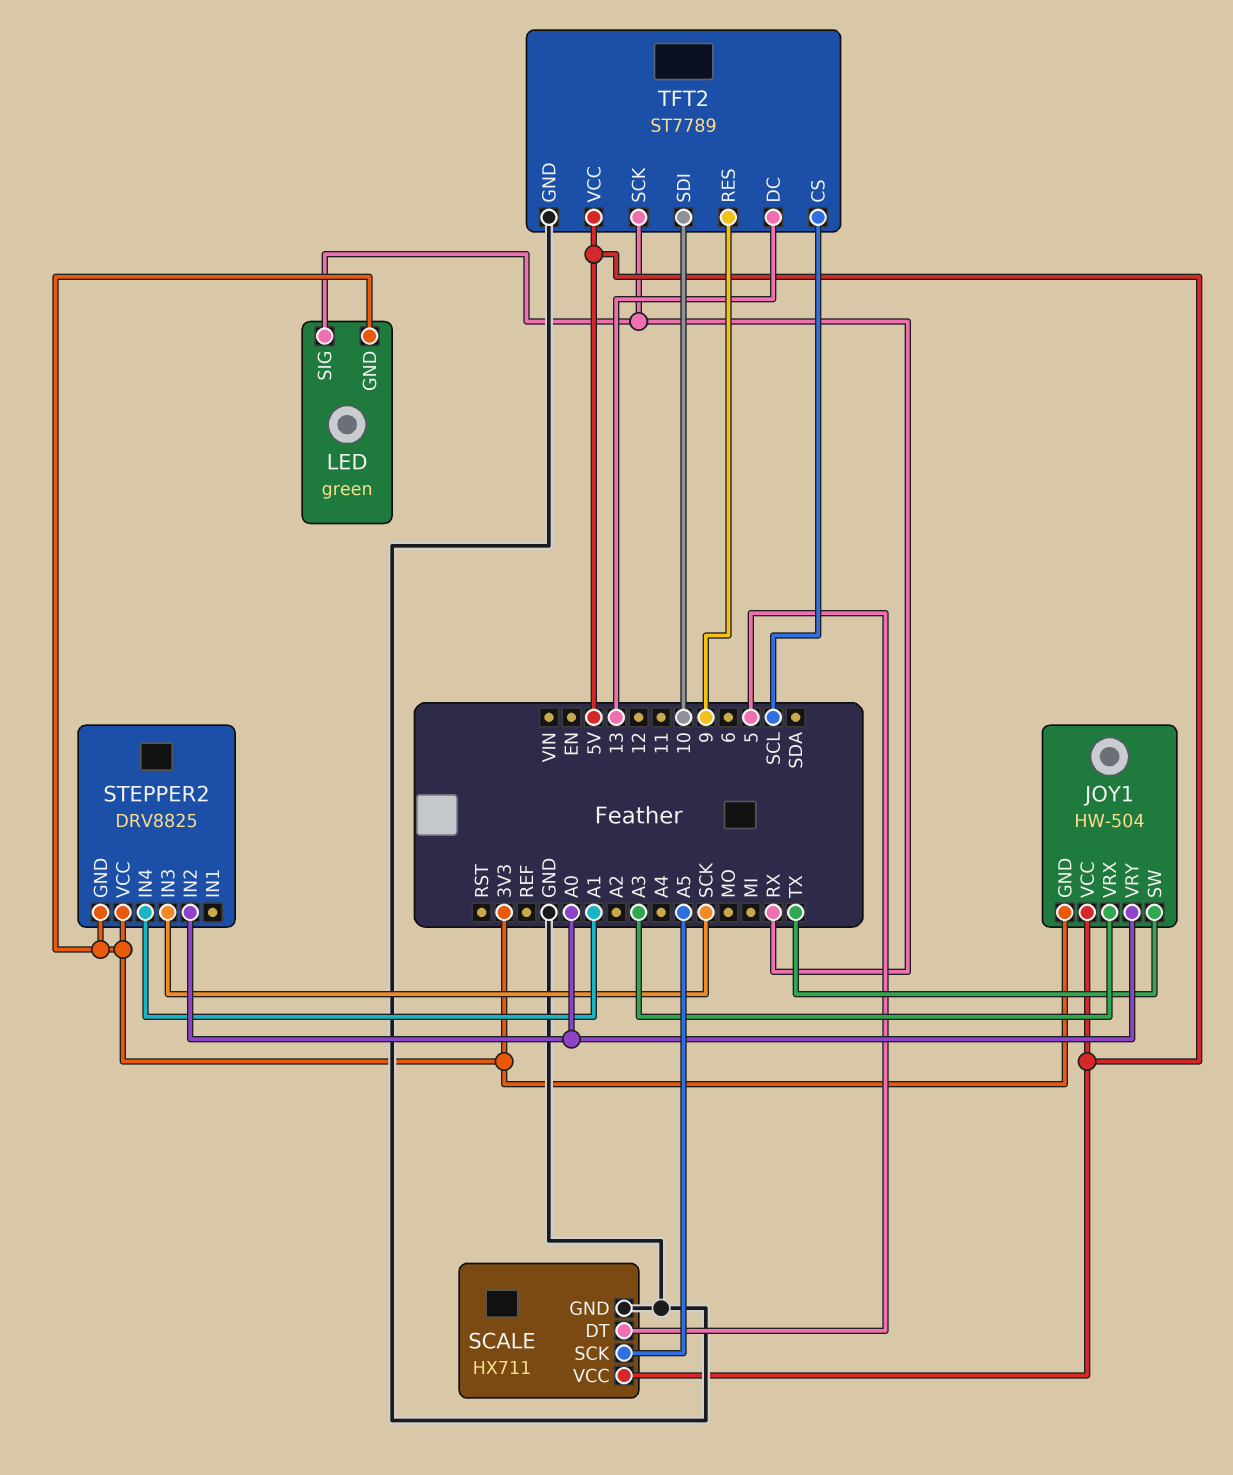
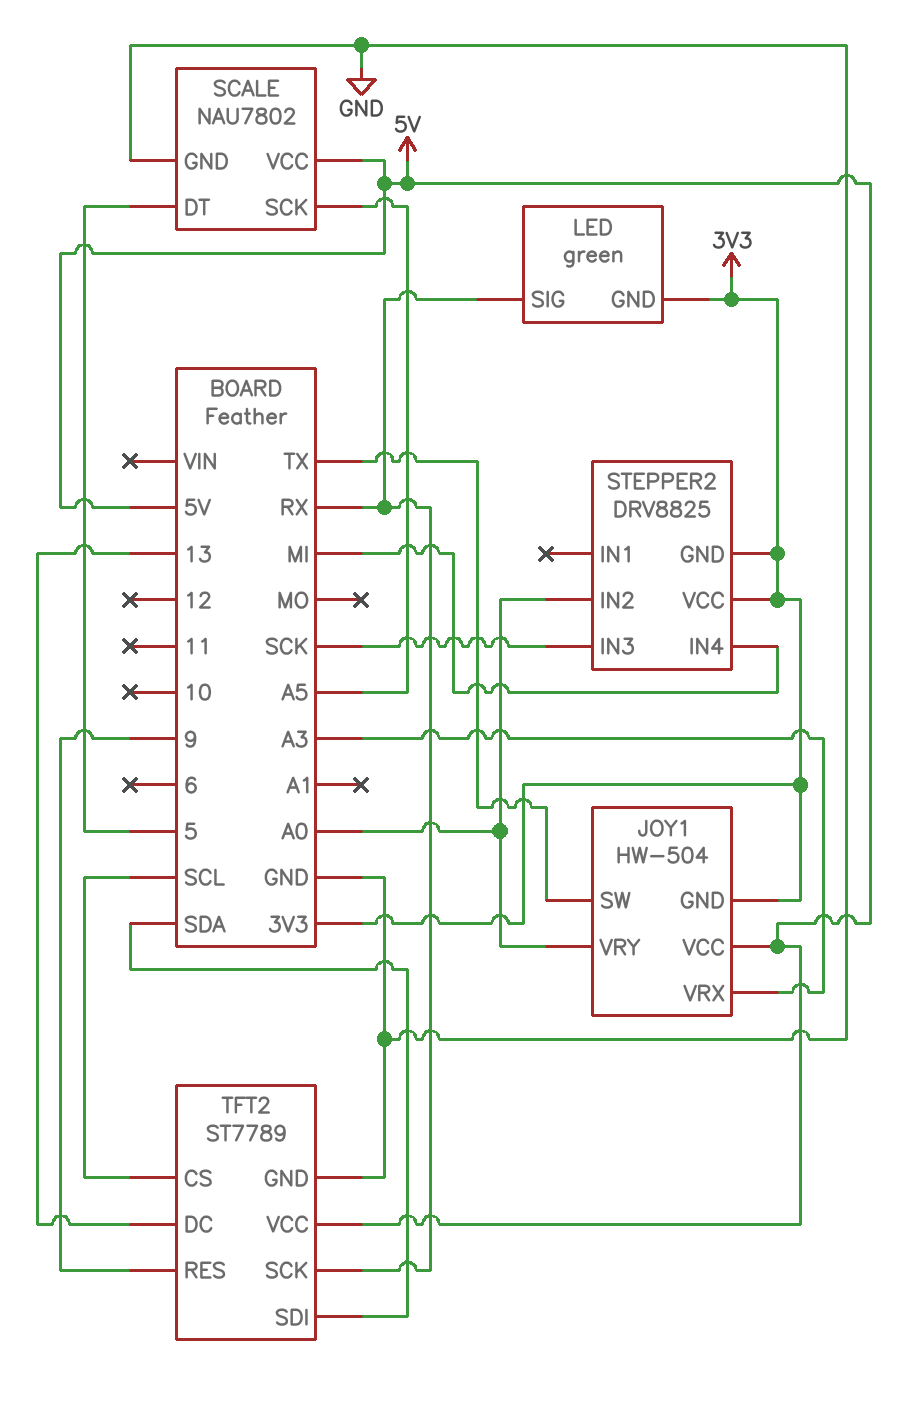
SCALE: HX711 -> NAU7802
STEPPER2 pin IN4: A1 -> MI
TFT2 pin SDI: 10 -> SDA

